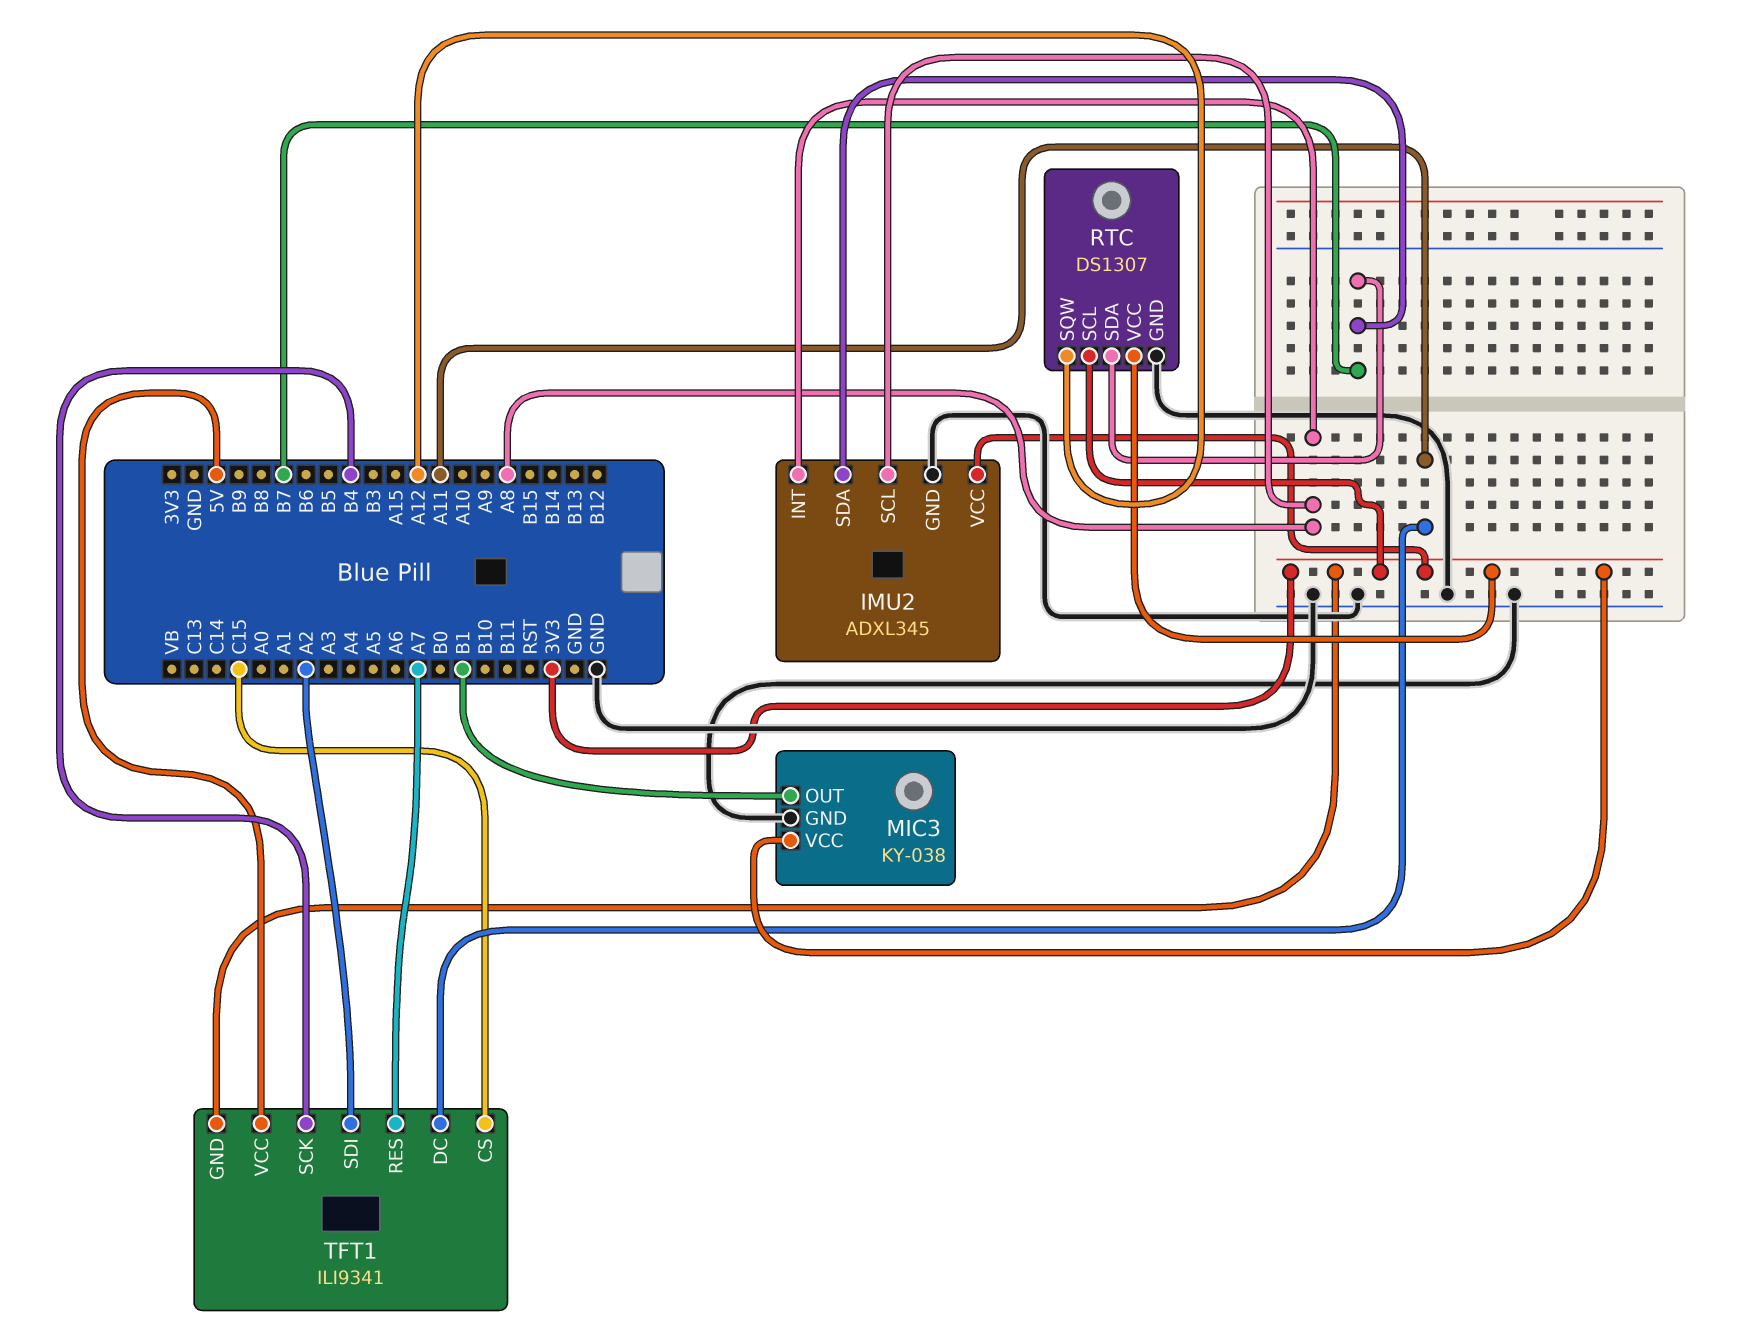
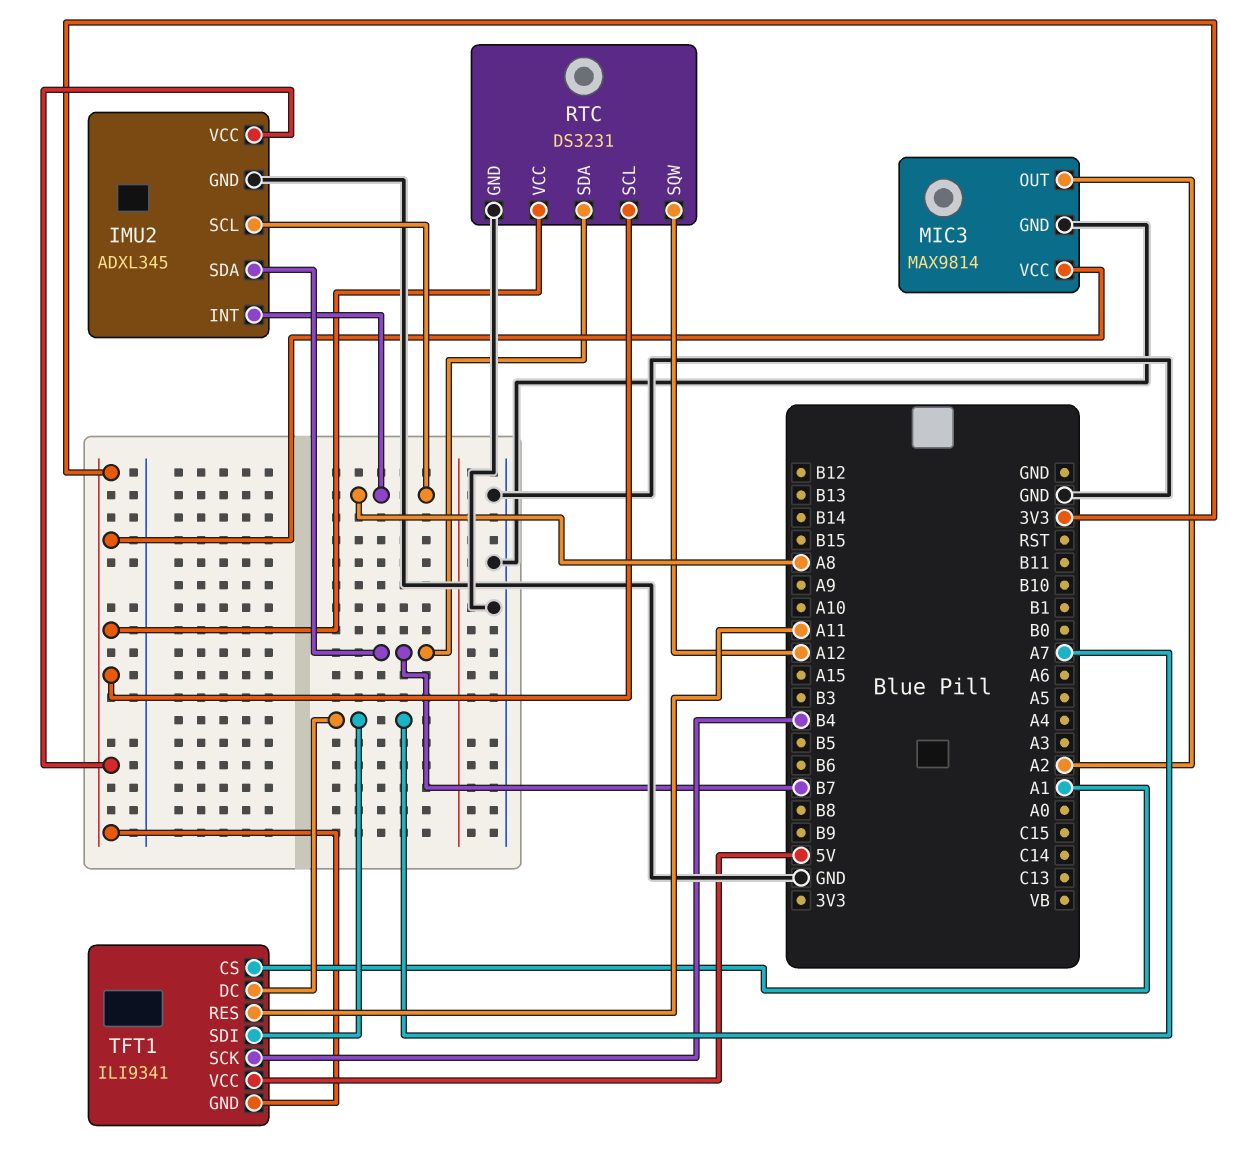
MIC3: KY-038 -> MAX9814
MIC3 pin OUT: B1 -> A2
RTC: DS1307 -> DS3231
TFT1 pin CS: C15 -> A1
TFT1 pin DC: A11 -> A7
TFT1 pin RES: A7 -> A11
TFT1 pin SDI: A2 -> A7

